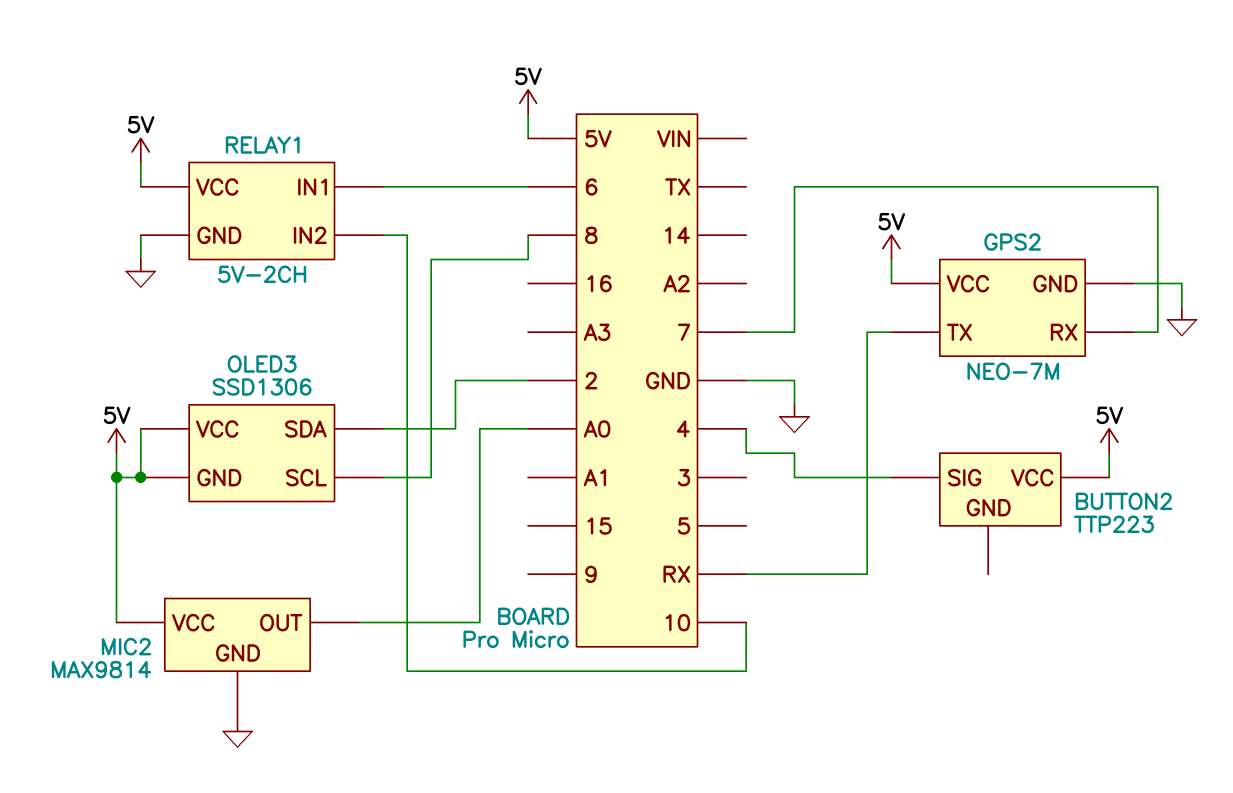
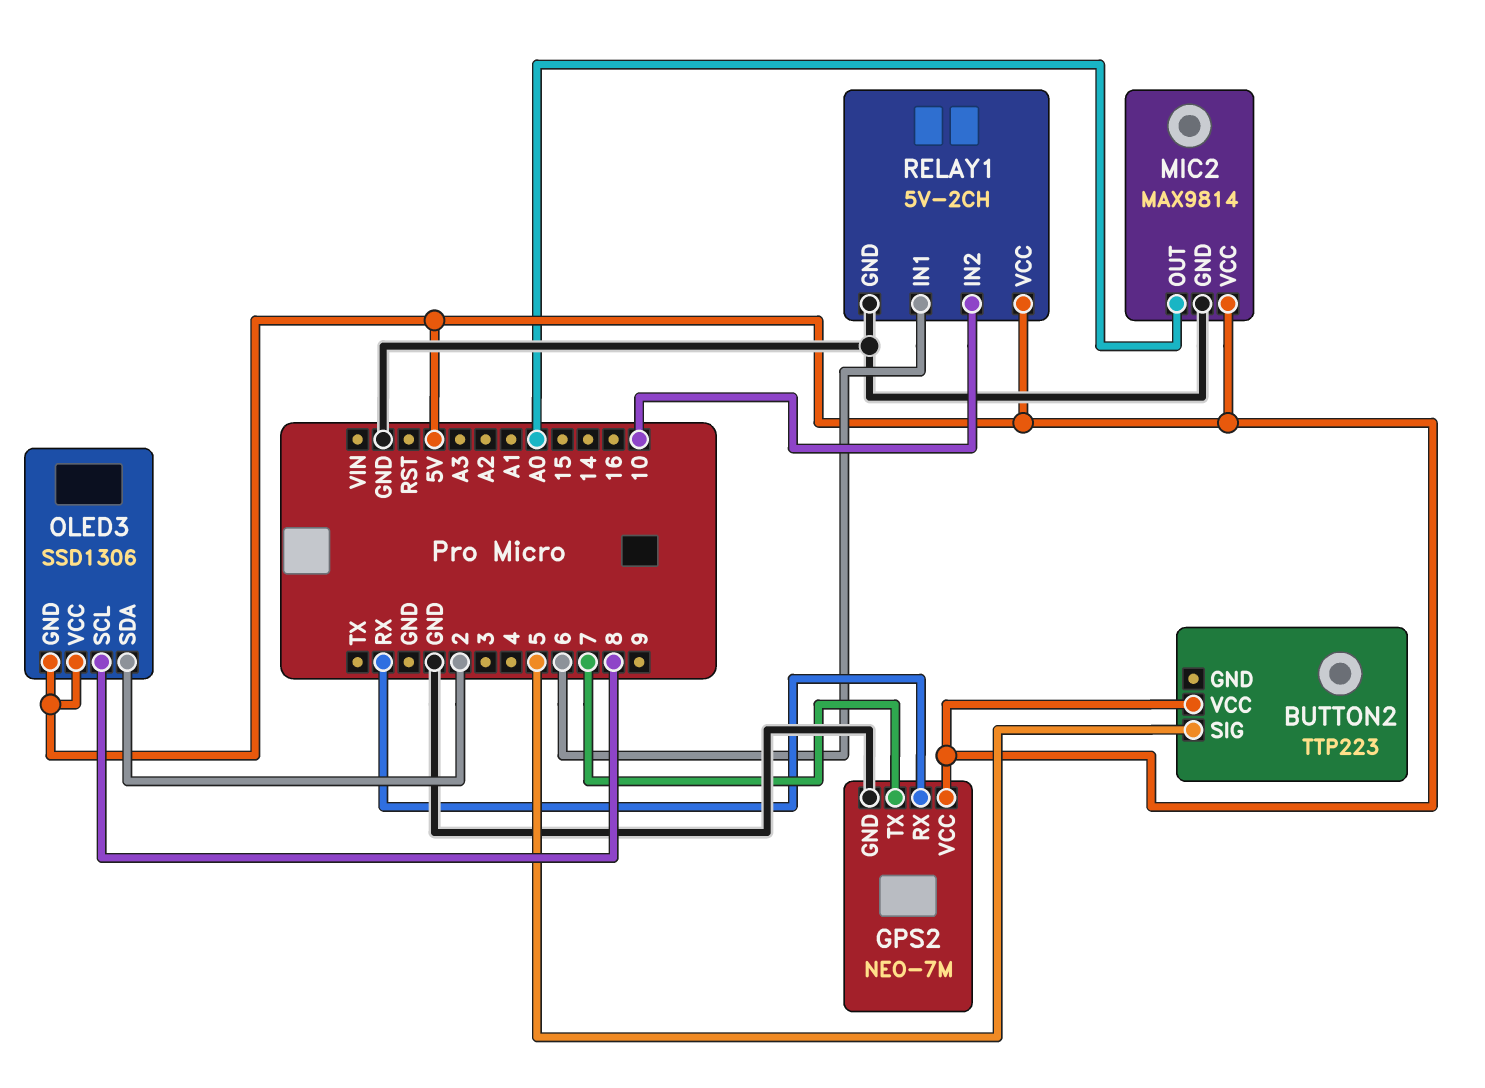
BUTTON2 pin SIG: 4 -> 5
GPS2 pin RX: 7 -> RX
GPS2 pin TX: RX -> 7

